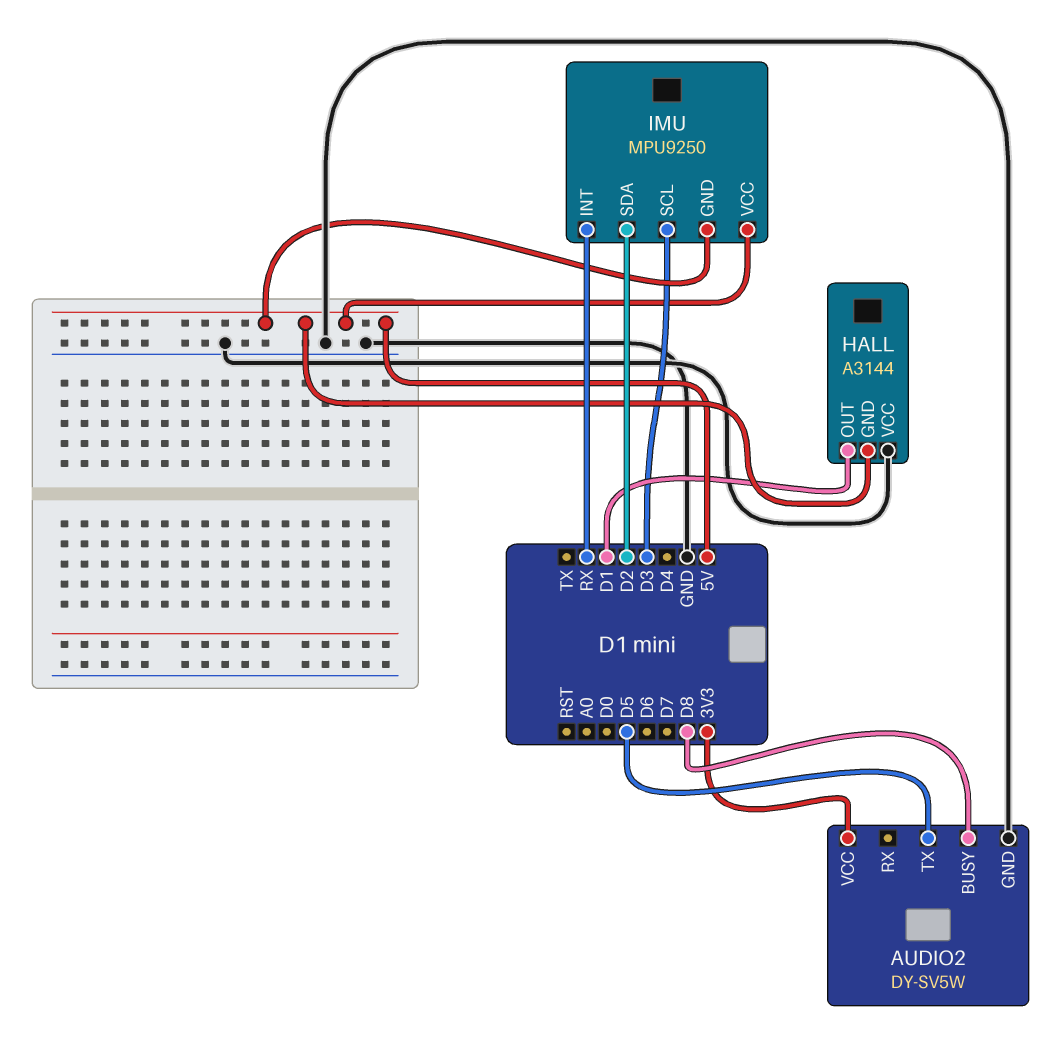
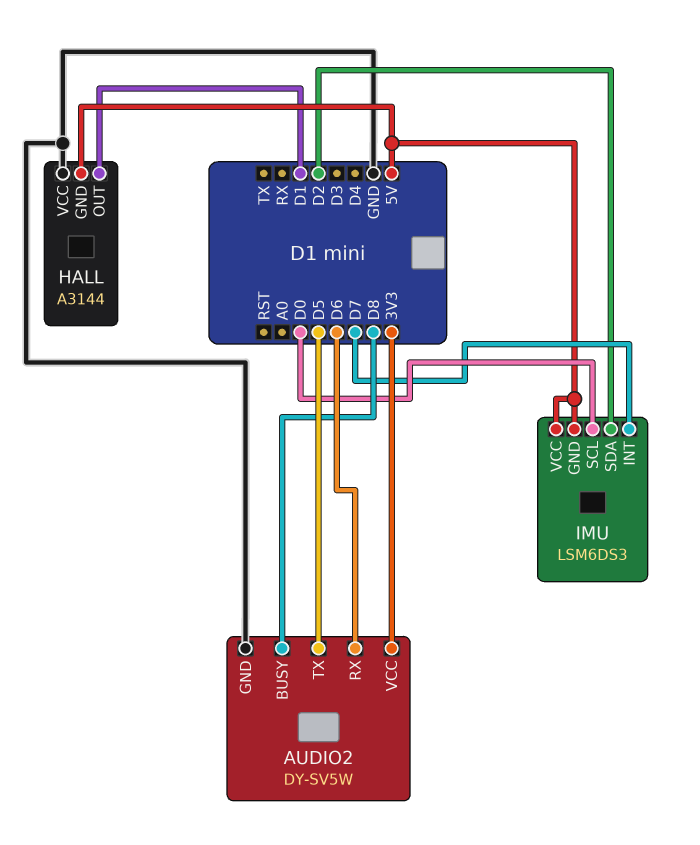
AUDIO2 pin RX: none -> D6
IMU: MPU9250 -> LSM6DS3
IMU pin INT: RX -> D7
IMU pin SCL: D3 -> D0

